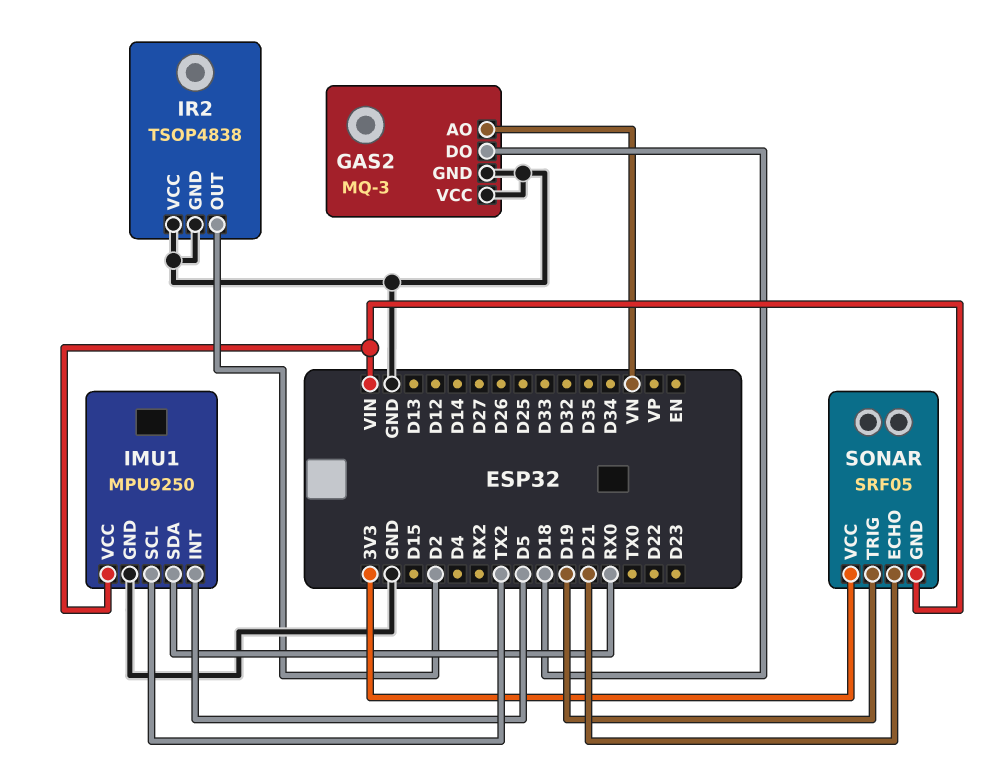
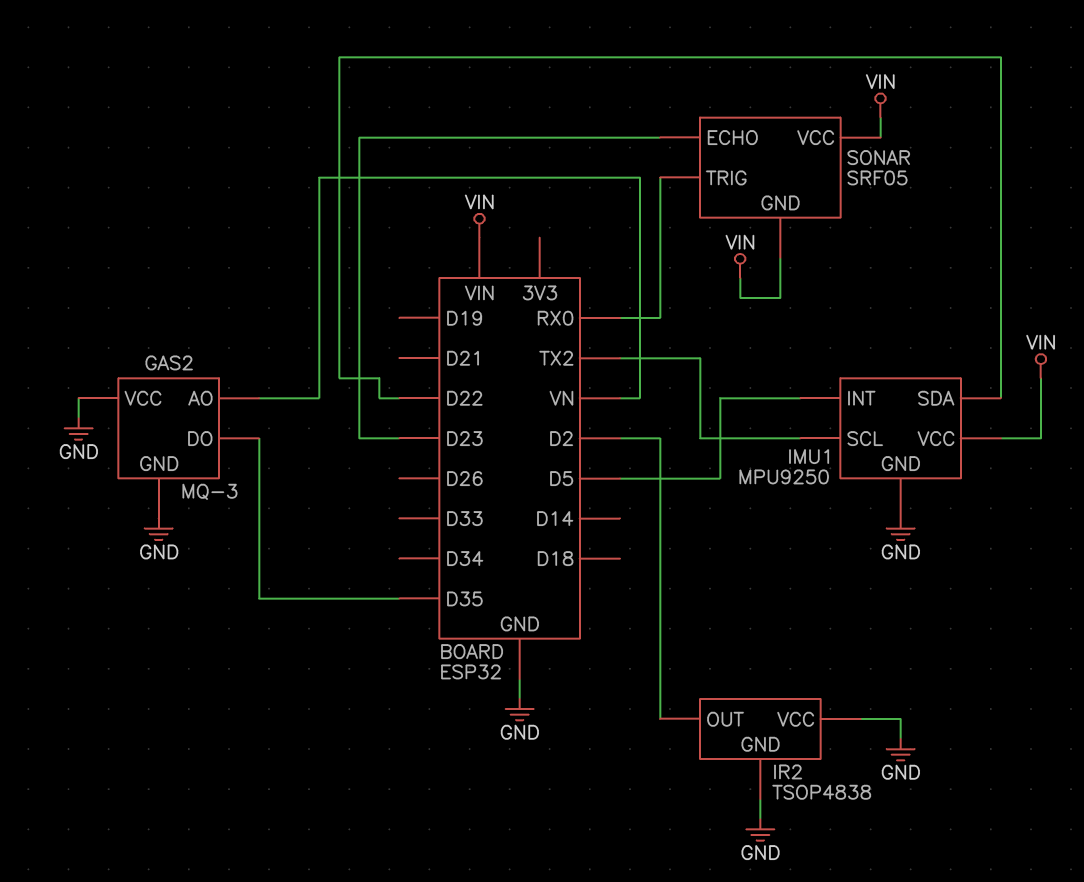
GAS2 pin DO: D18 -> D35
IMU1 pin SDA: RX0 -> D22
SONAR pin ECHO: D21 -> D23
SONAR pin TRIG: D19 -> RX0
SONAR pin VCC: 3V3 -> VIN

